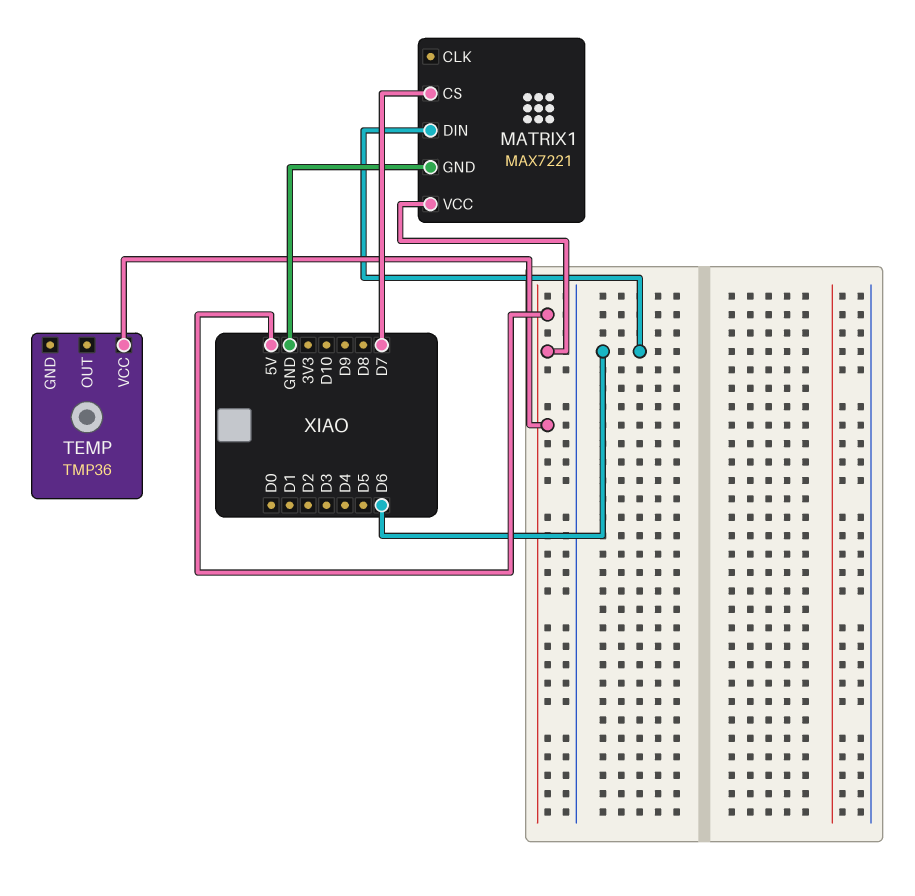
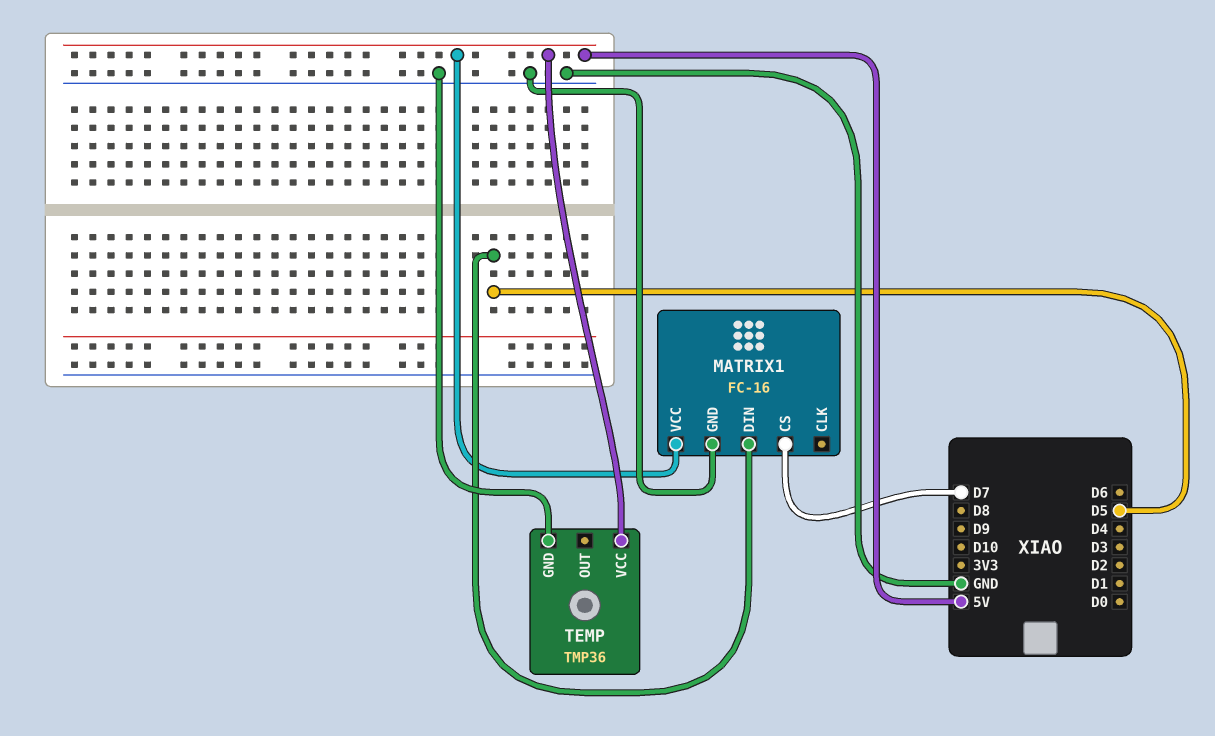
MATRIX1: MAX7221 -> FC-16
MATRIX1 pin DIN: D6 -> D5
TEMP pin GND: none -> GND

